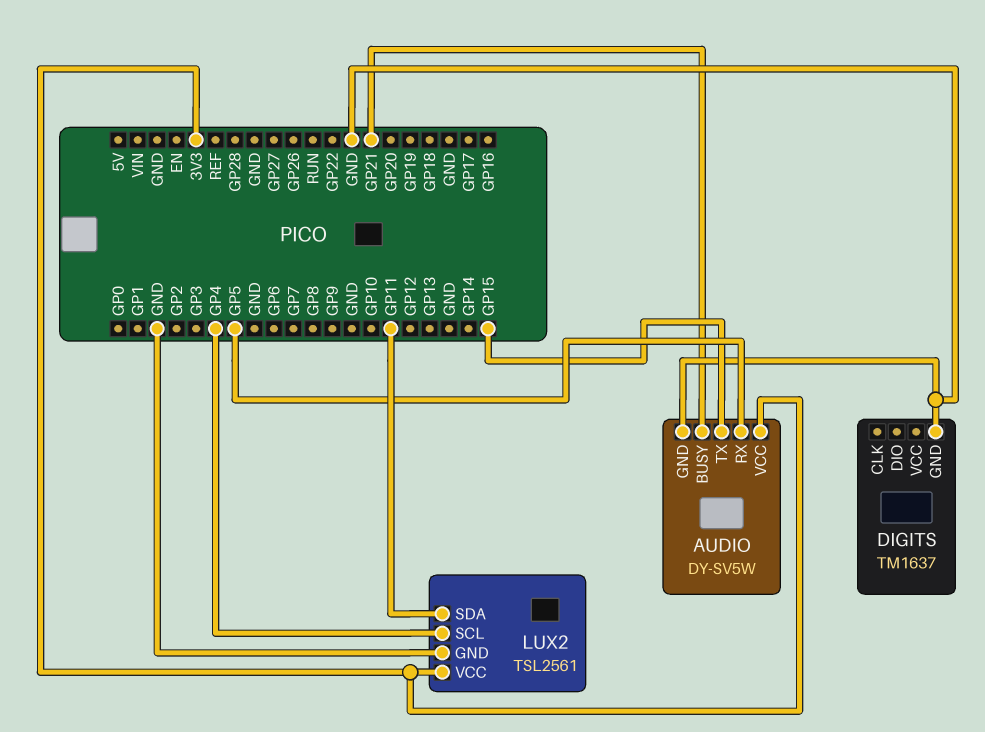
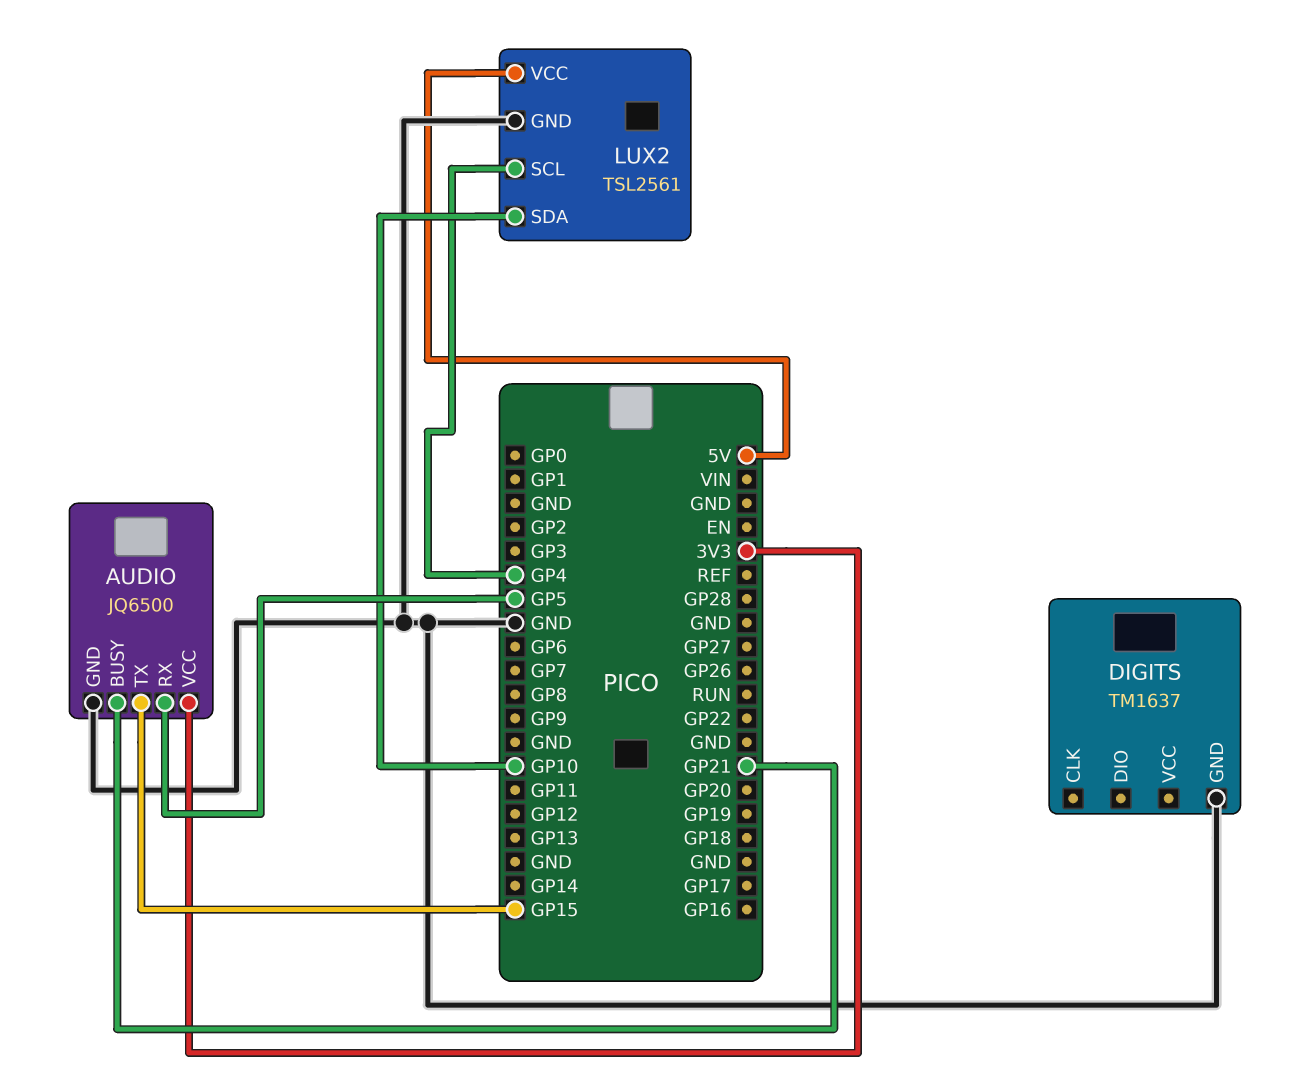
AUDIO: DY-SV5W -> JQ6500
LUX2 pin SDA: GP11 -> GP10
LUX2 pin VCC: 3V3 -> 5V

